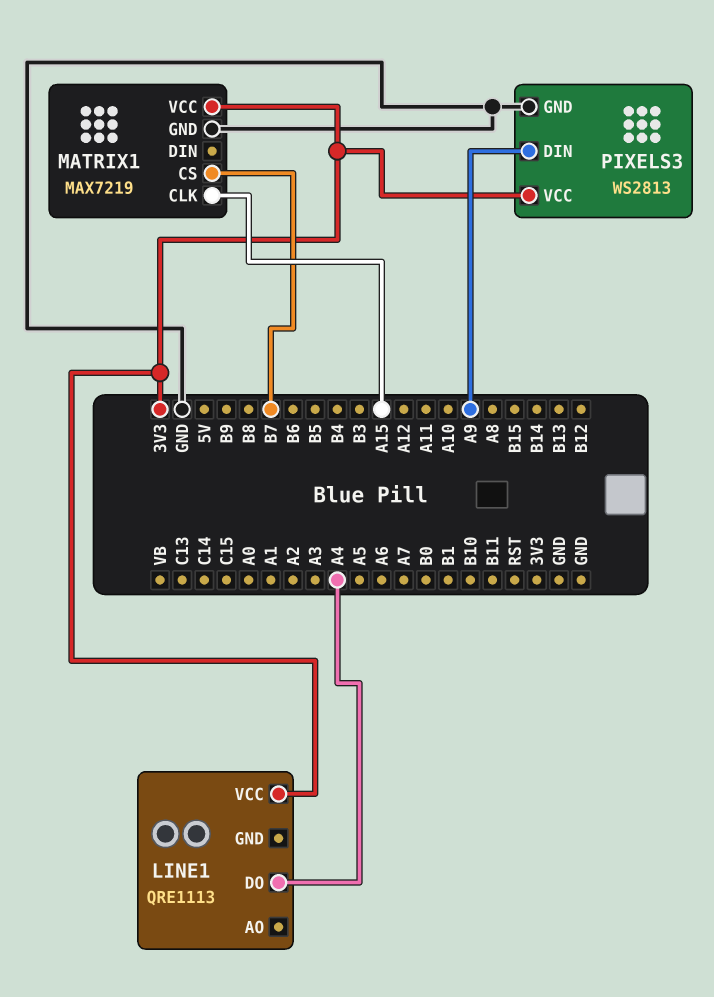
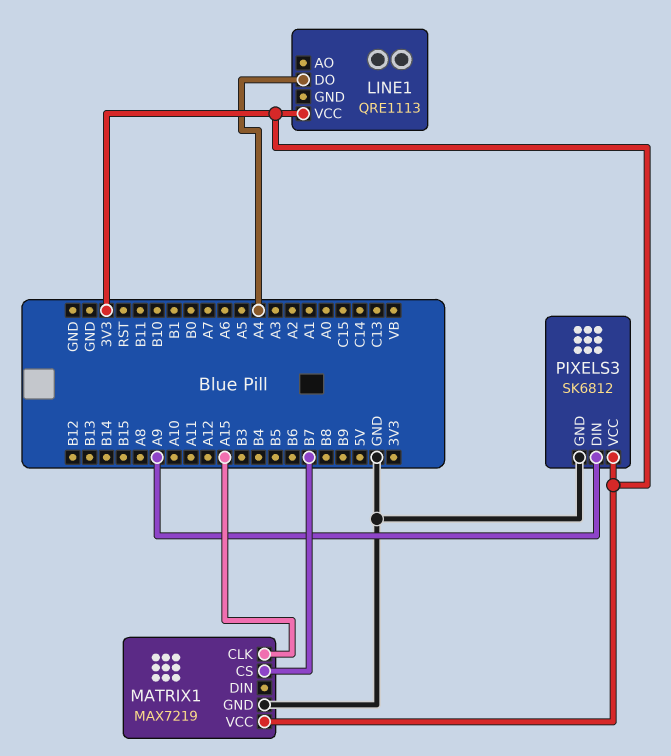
PIXELS3: WS2813 -> SK6812

